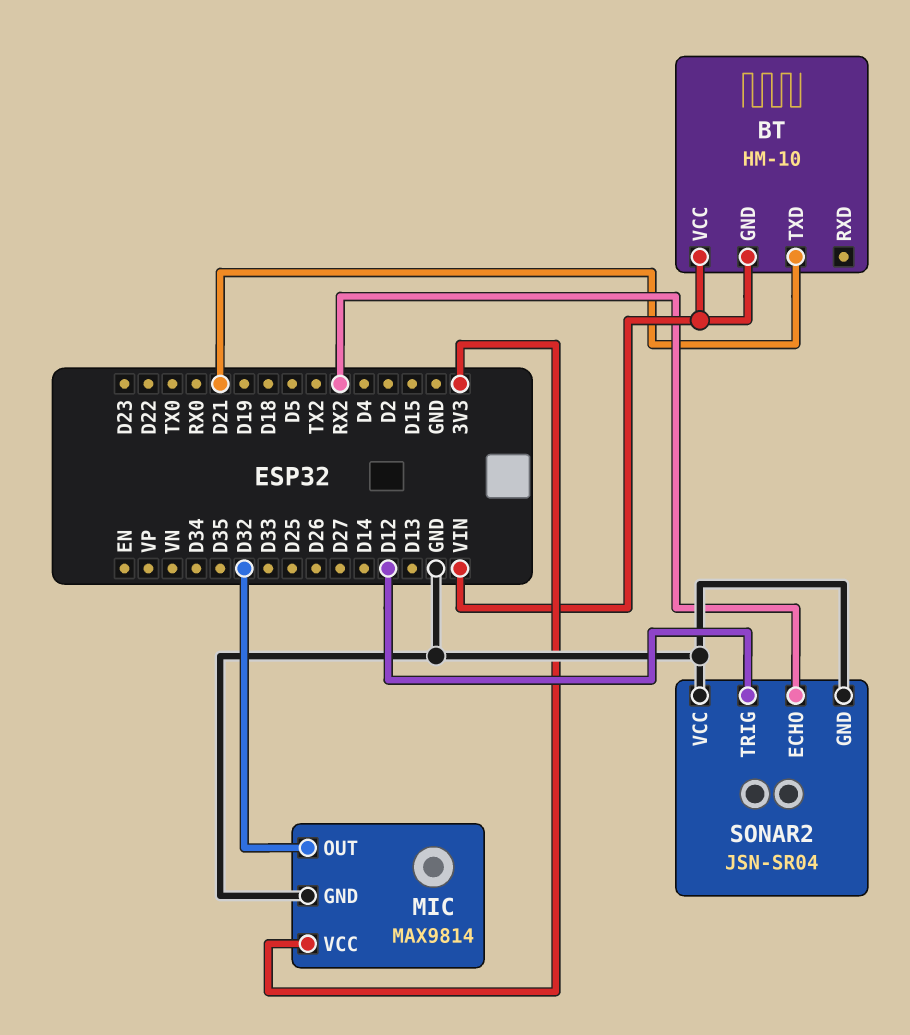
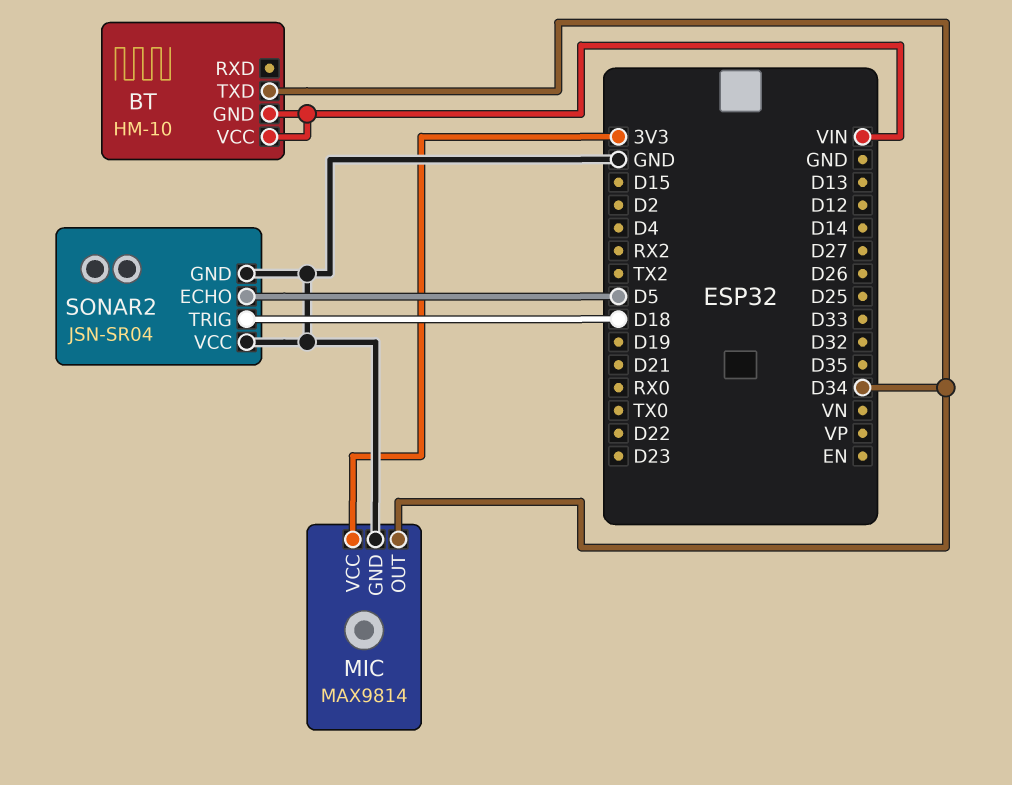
BT pin TXD: D21 -> D34
MIC pin OUT: D32 -> D34
SONAR2 pin ECHO: RX2 -> D5
SONAR2 pin TRIG: D12 -> D18

